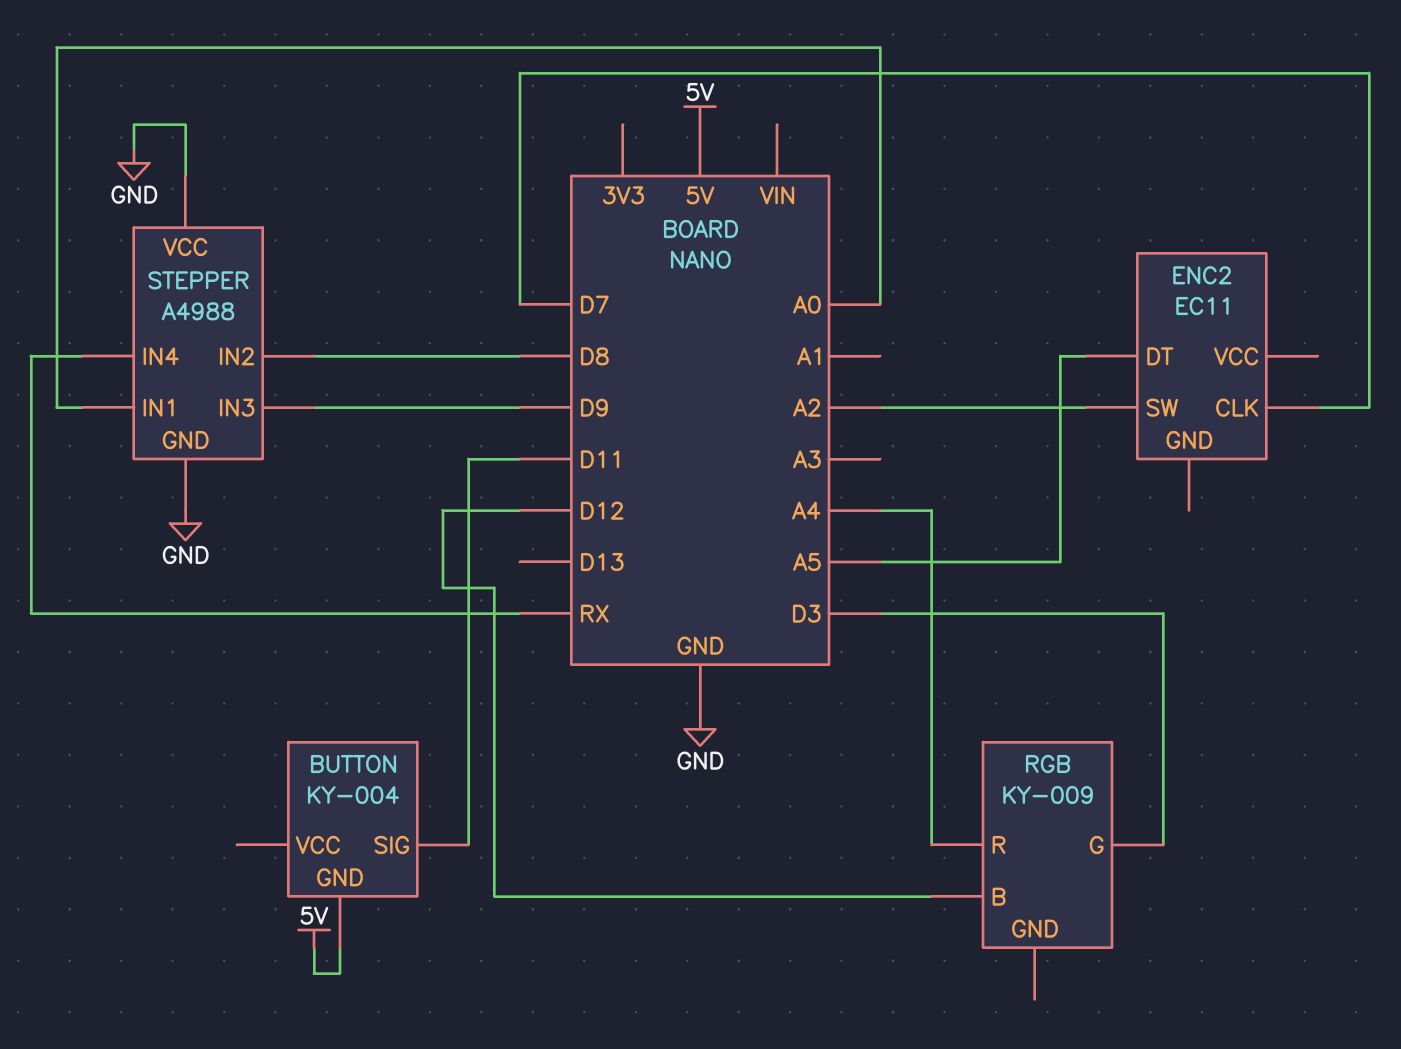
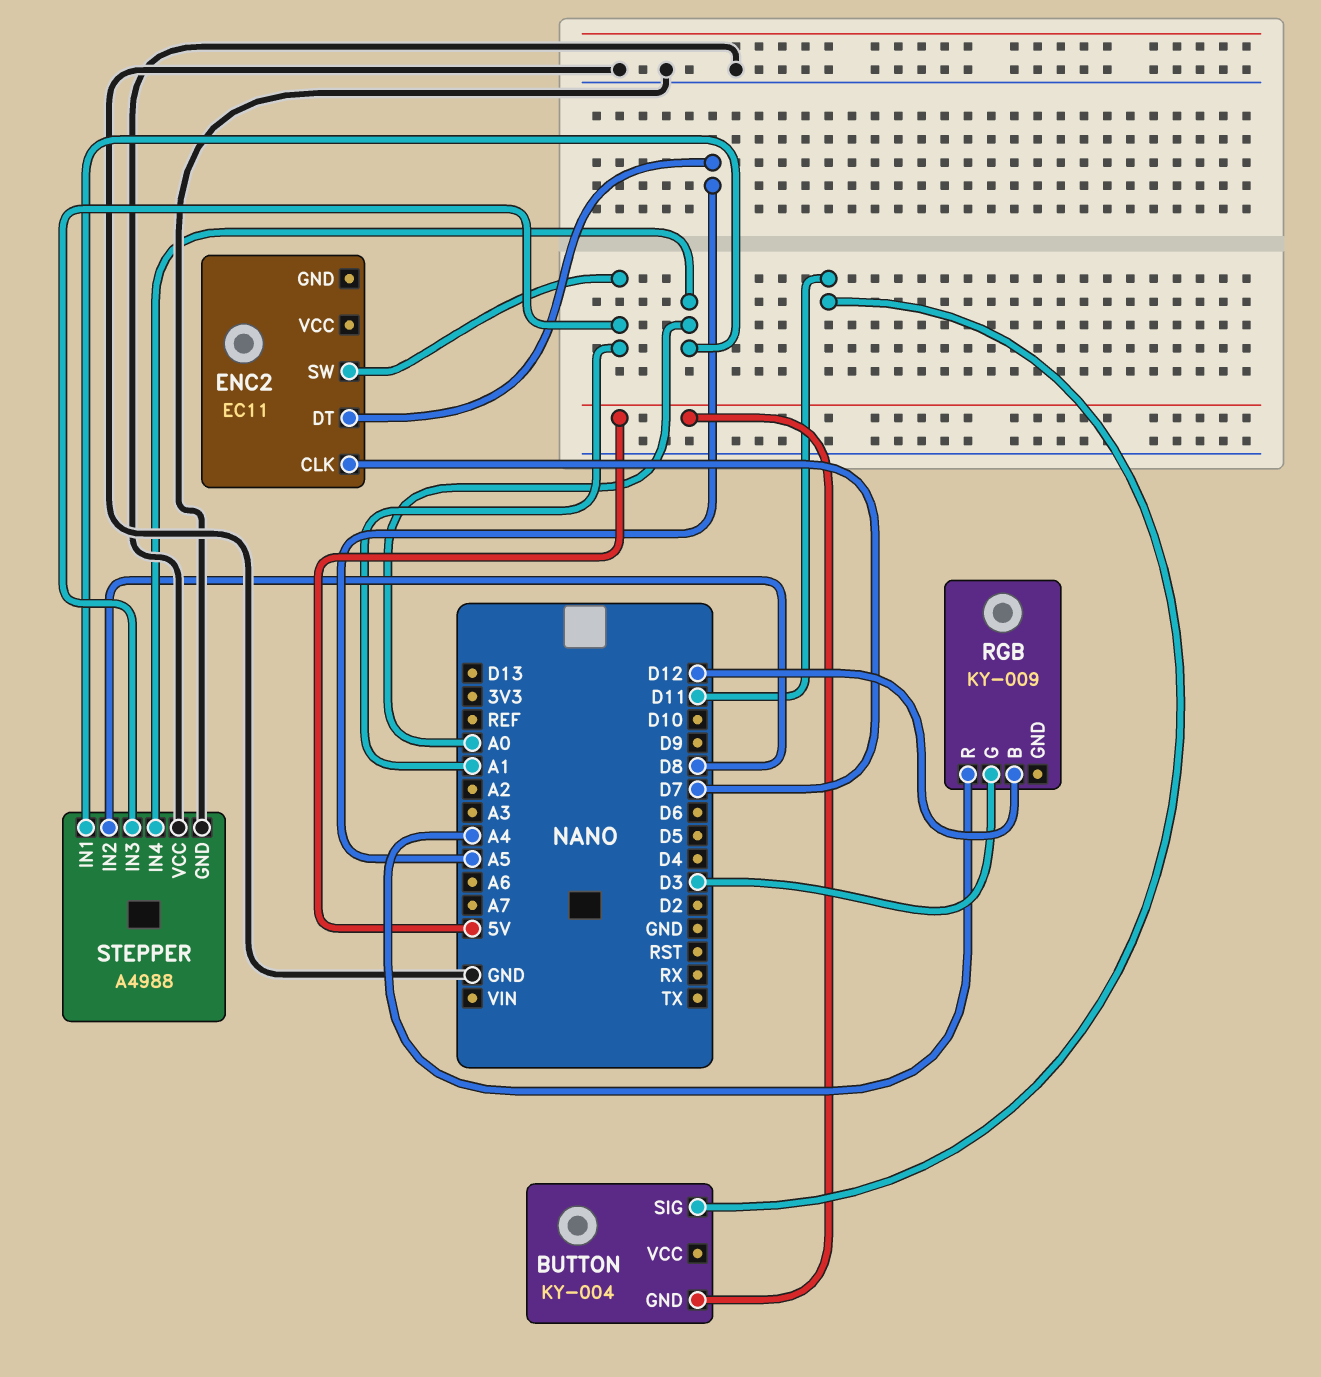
ENC2 pin SW: A2 -> A1
STEPPER pin IN3: D9 -> A1
STEPPER pin IN4: RX -> A0

